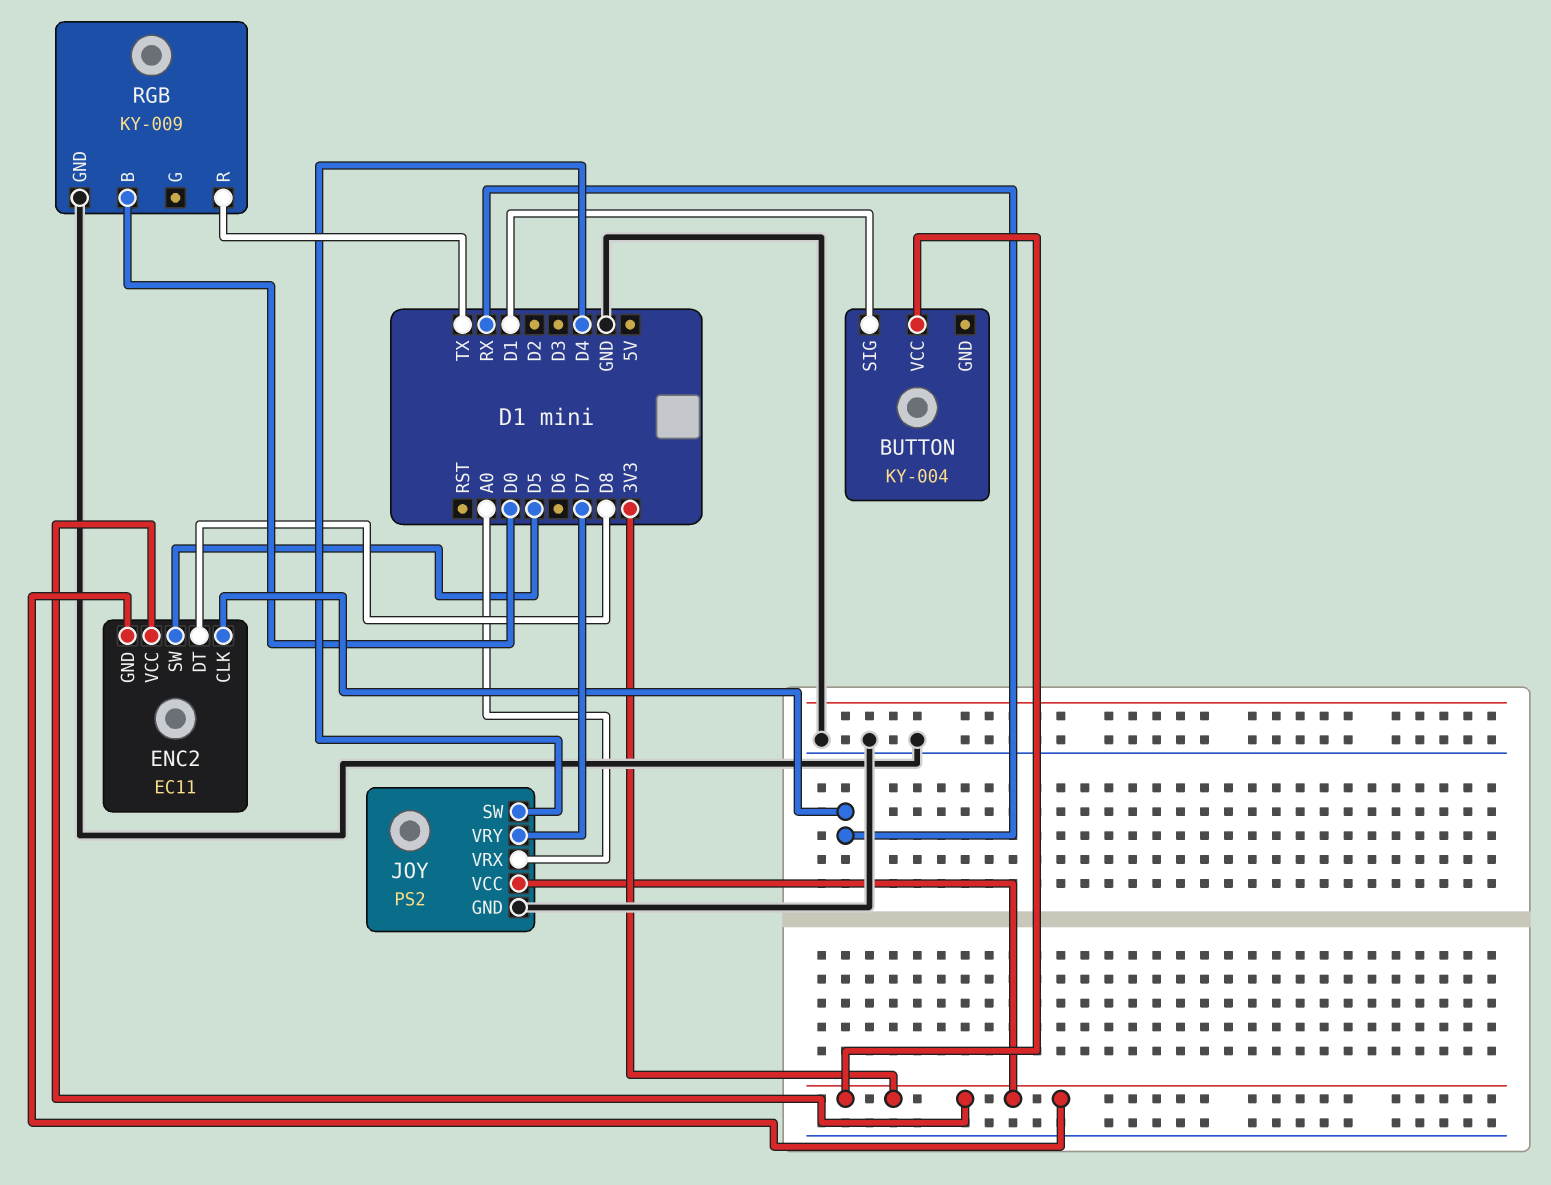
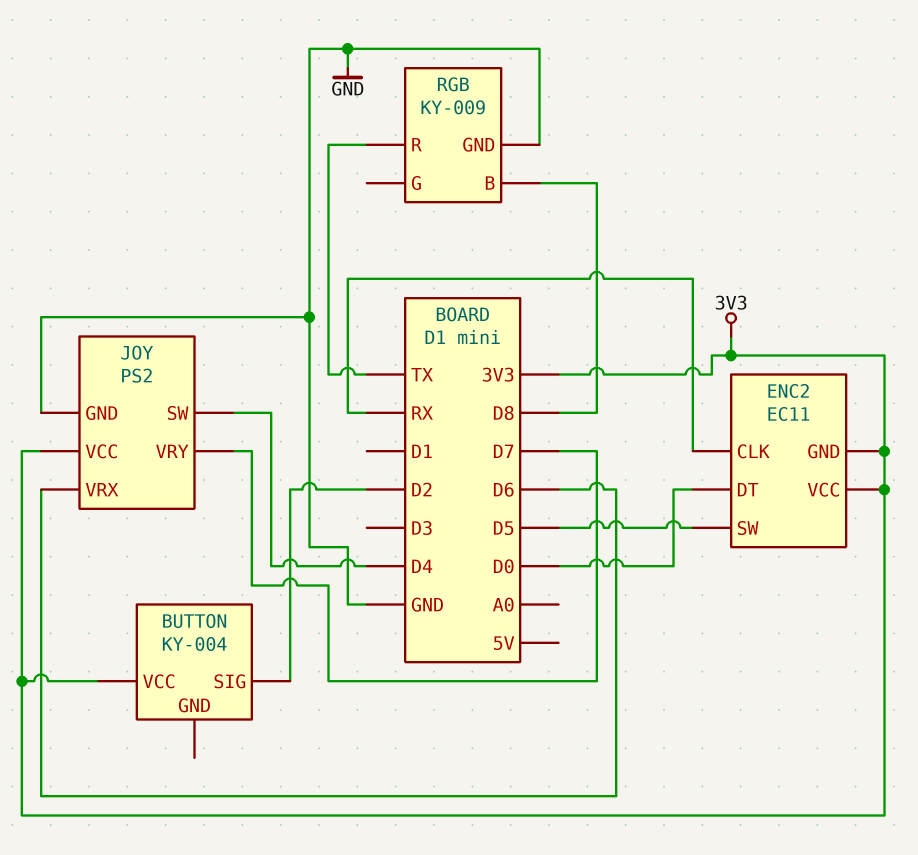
BUTTON pin SIG: D1 -> D2
ENC2 pin DT: D8 -> D0
JOY pin VRX: A0 -> D6
RGB pin B: D0 -> D8

